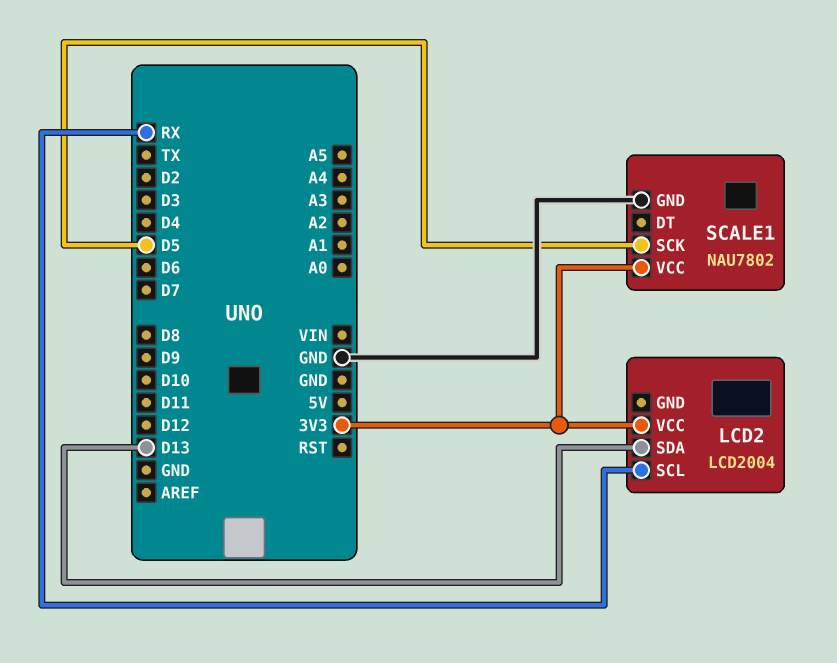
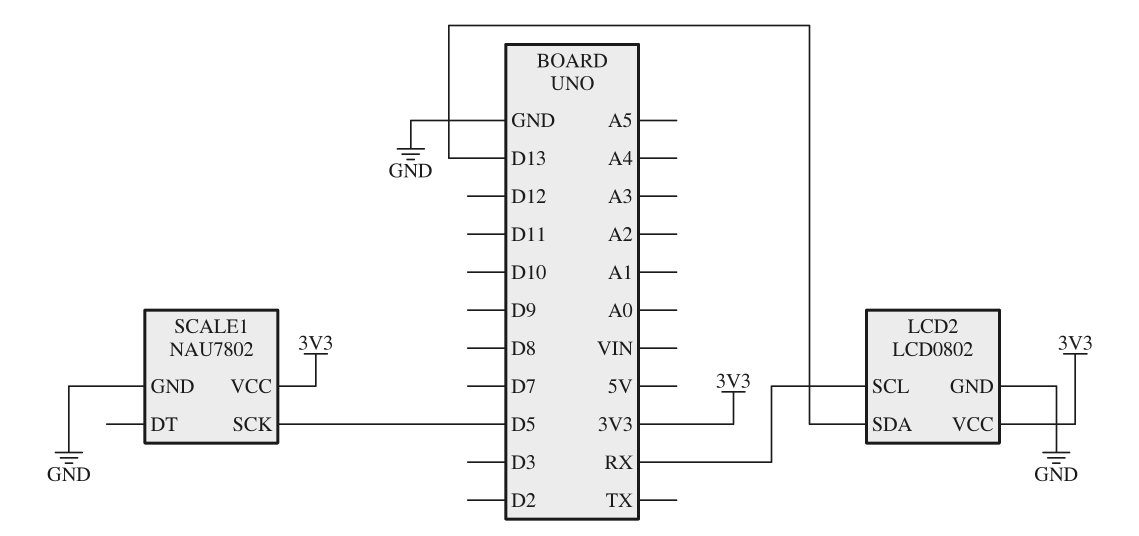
LCD2: LCD2004 -> LCD0802
LCD2 pin GND: none -> GND

